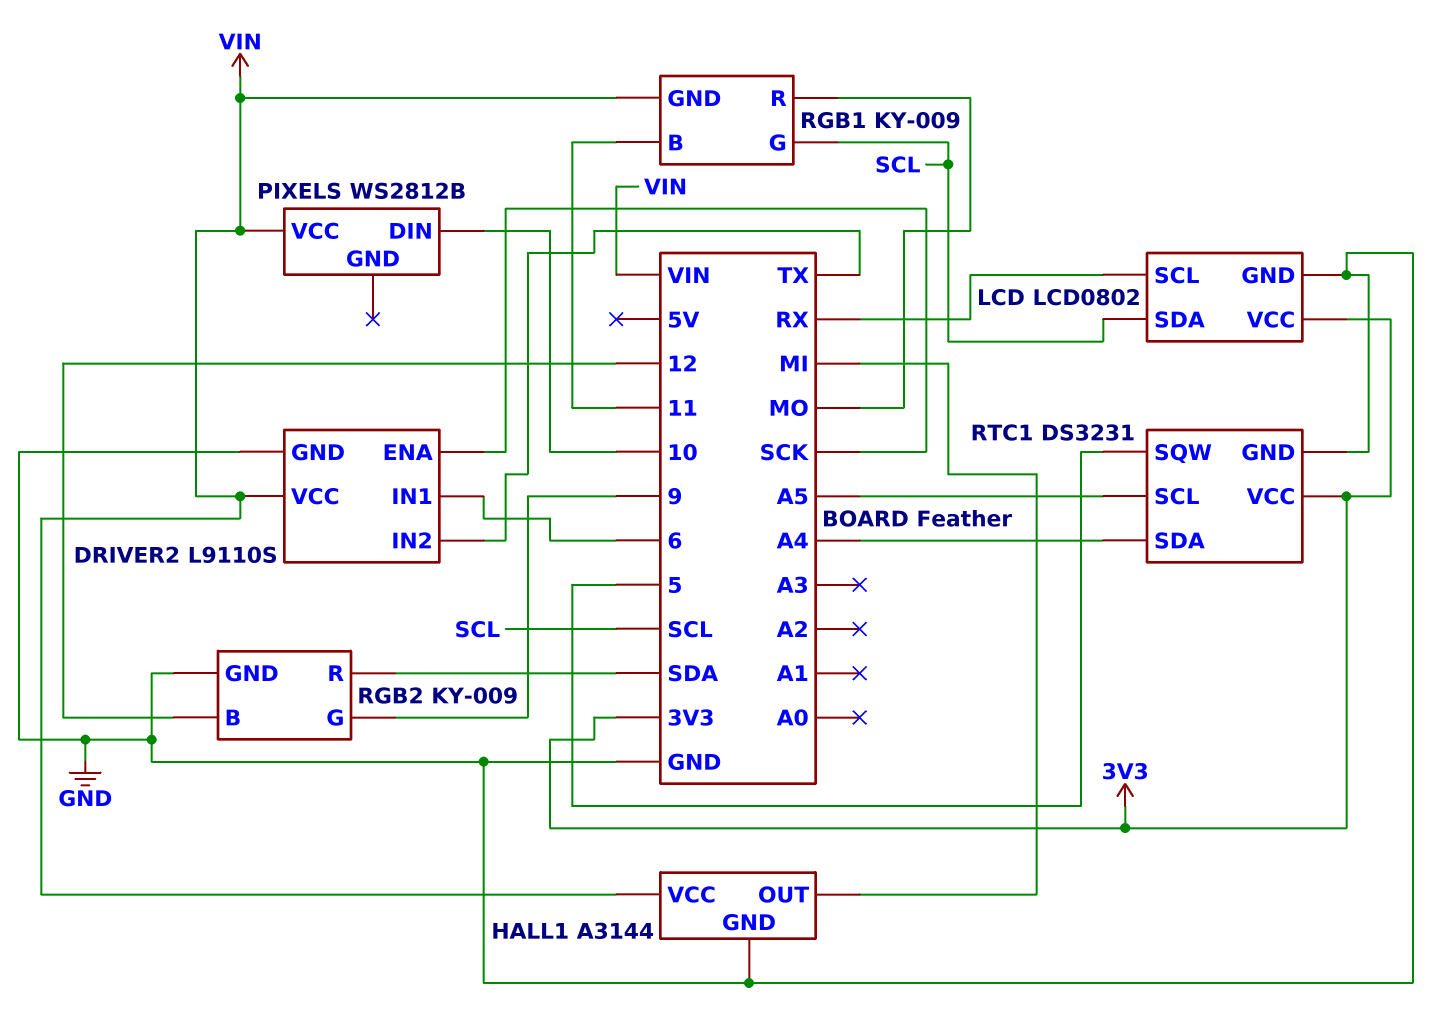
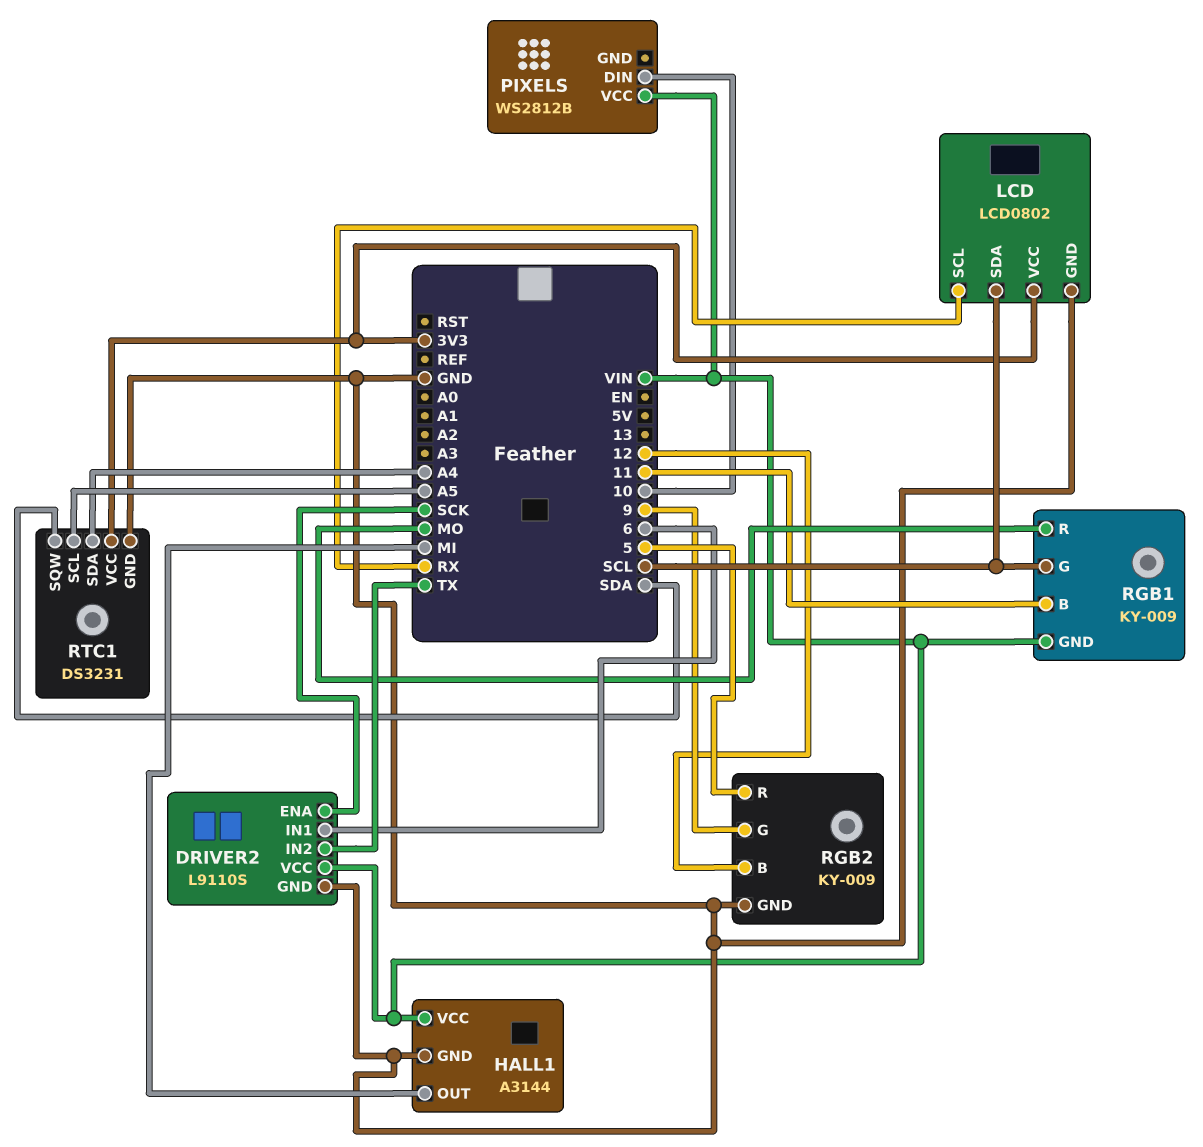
RGB2 pin R: SDA -> 5
RTC1 pin SQW: 5 -> SDA

